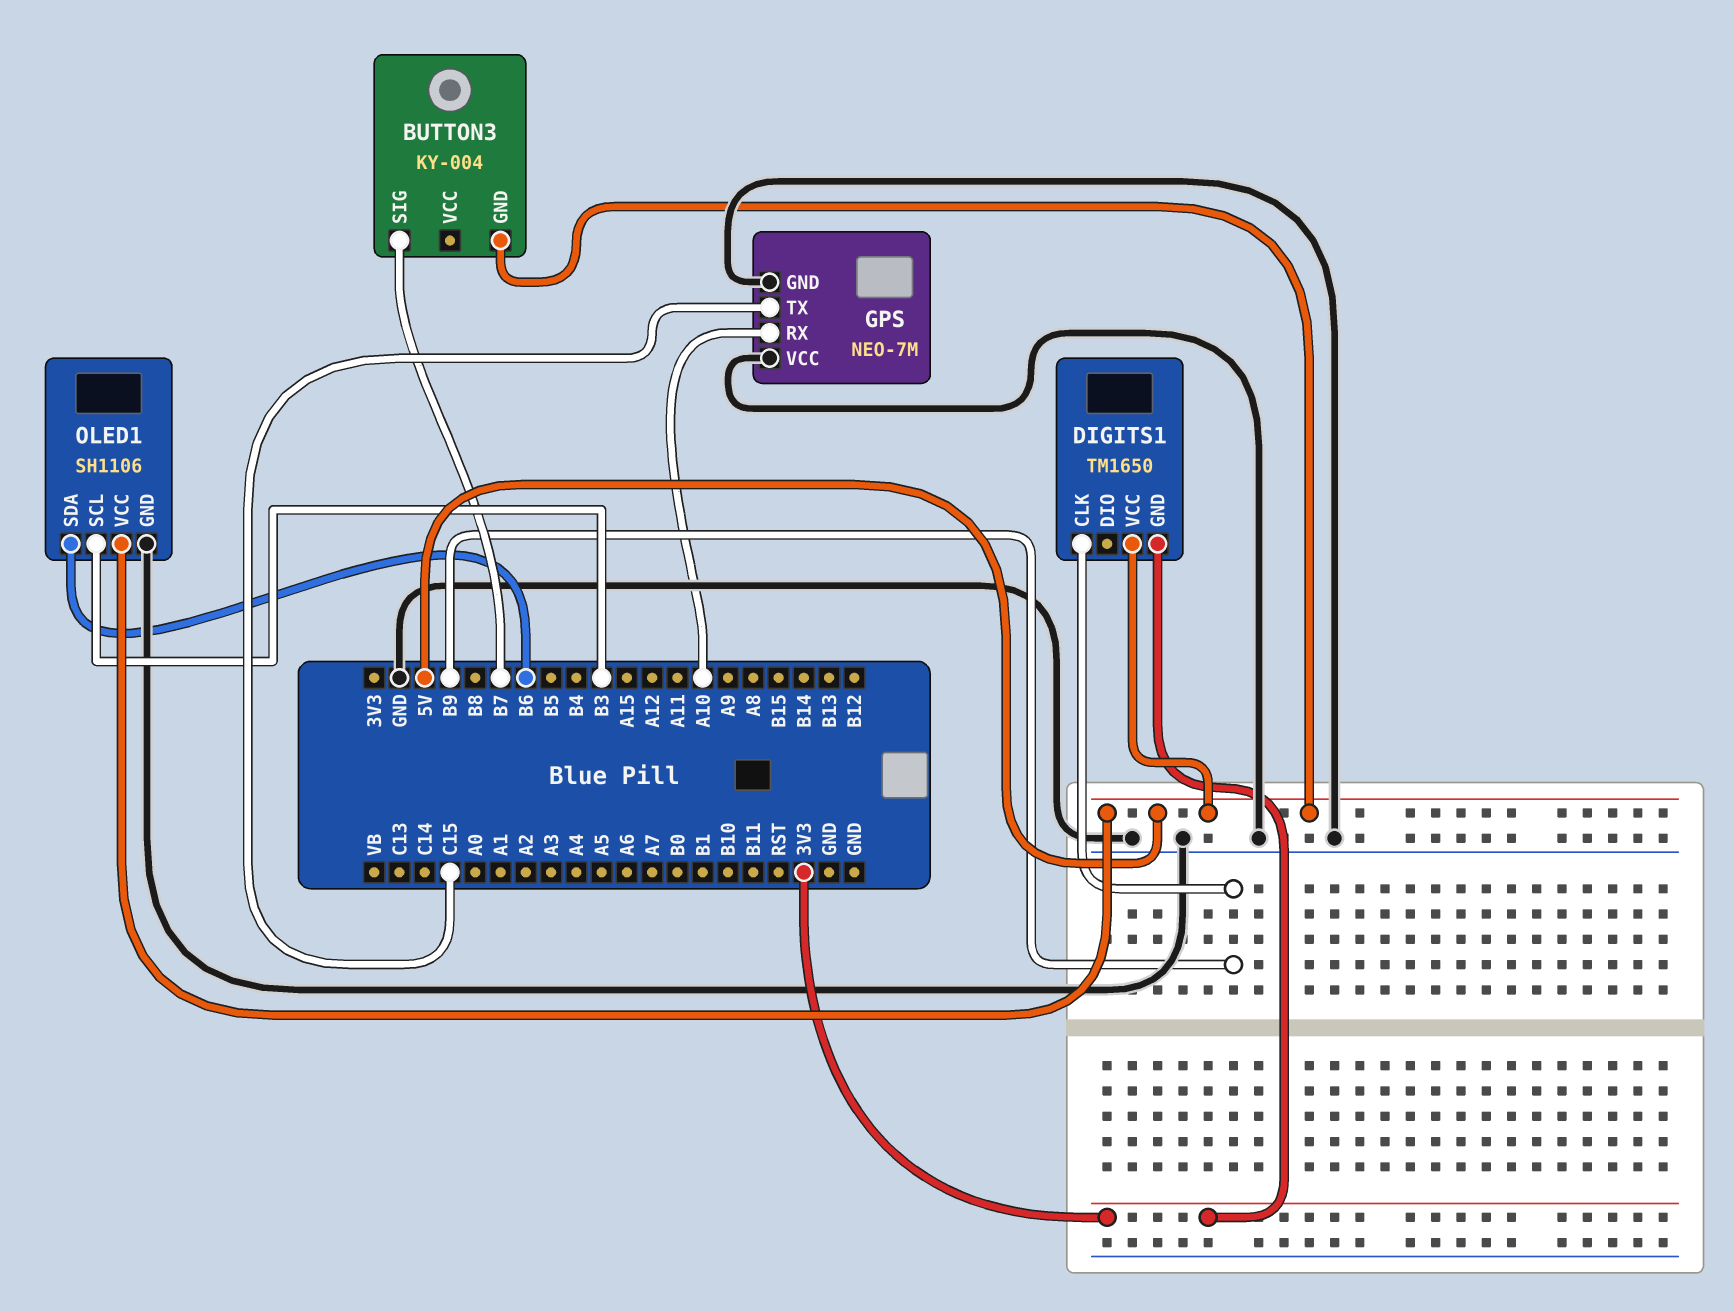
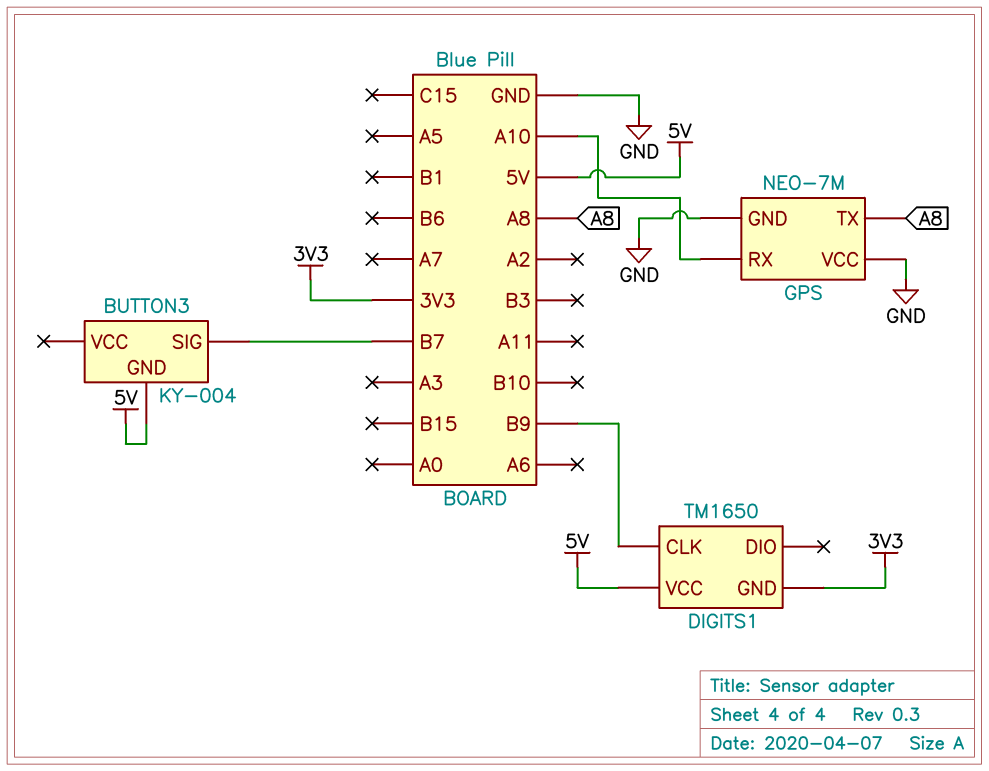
GPS pin TX: C15 -> A8
OLED1: SH1106 -> none
OLED1 pin GND: GND -> none
OLED1 pin SCL: B3 -> none
OLED1 pin SDA: B6 -> none
OLED1 pin VCC: 5V -> none

